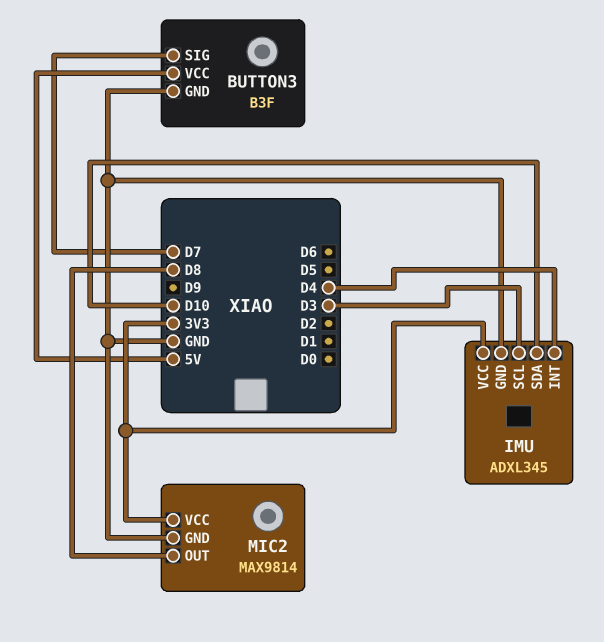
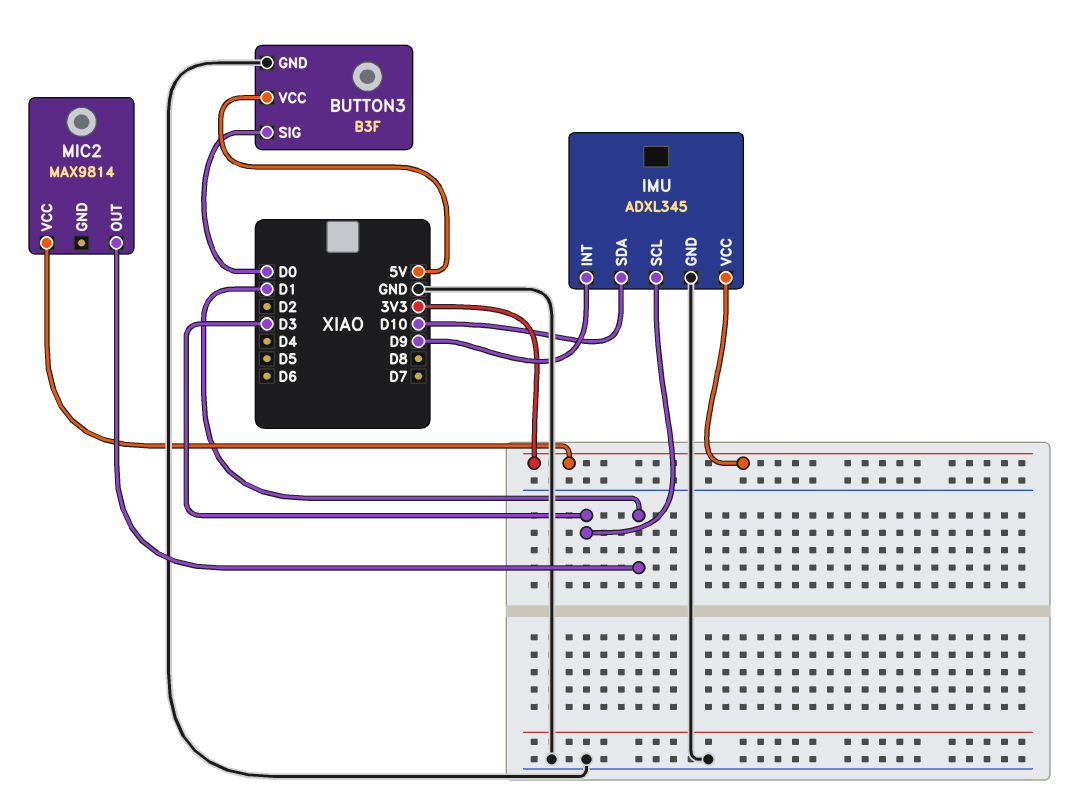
BUTTON3 pin SIG: D7 -> D0
IMU pin INT: D4 -> D9
MIC2 pin GND: GND -> none
MIC2 pin OUT: D8 -> D1

